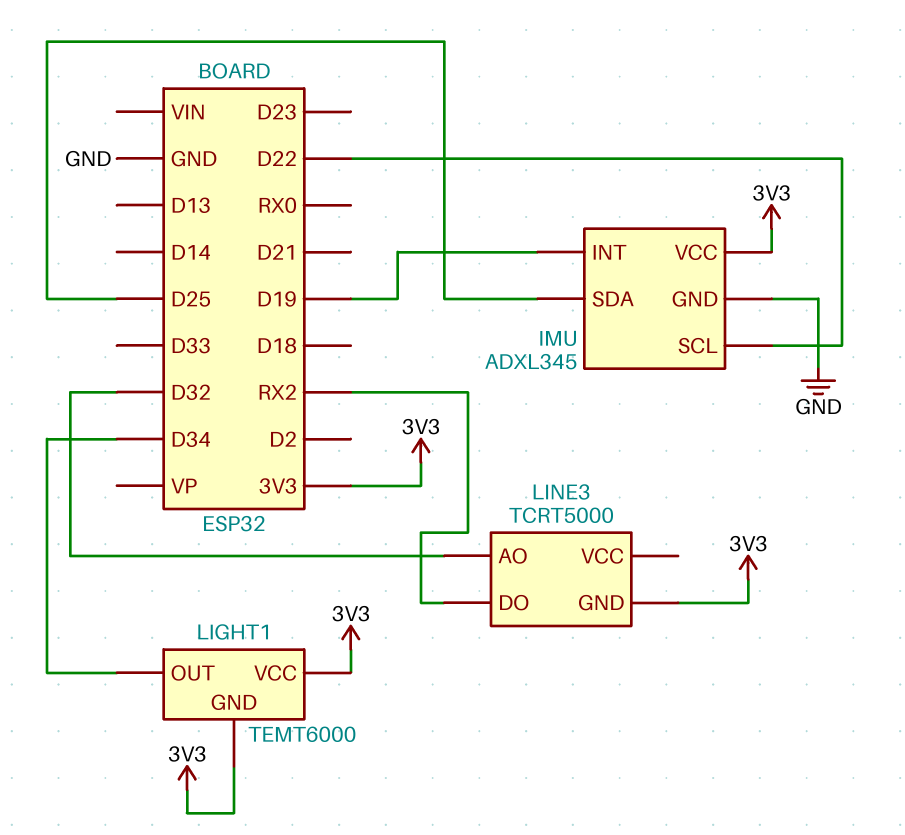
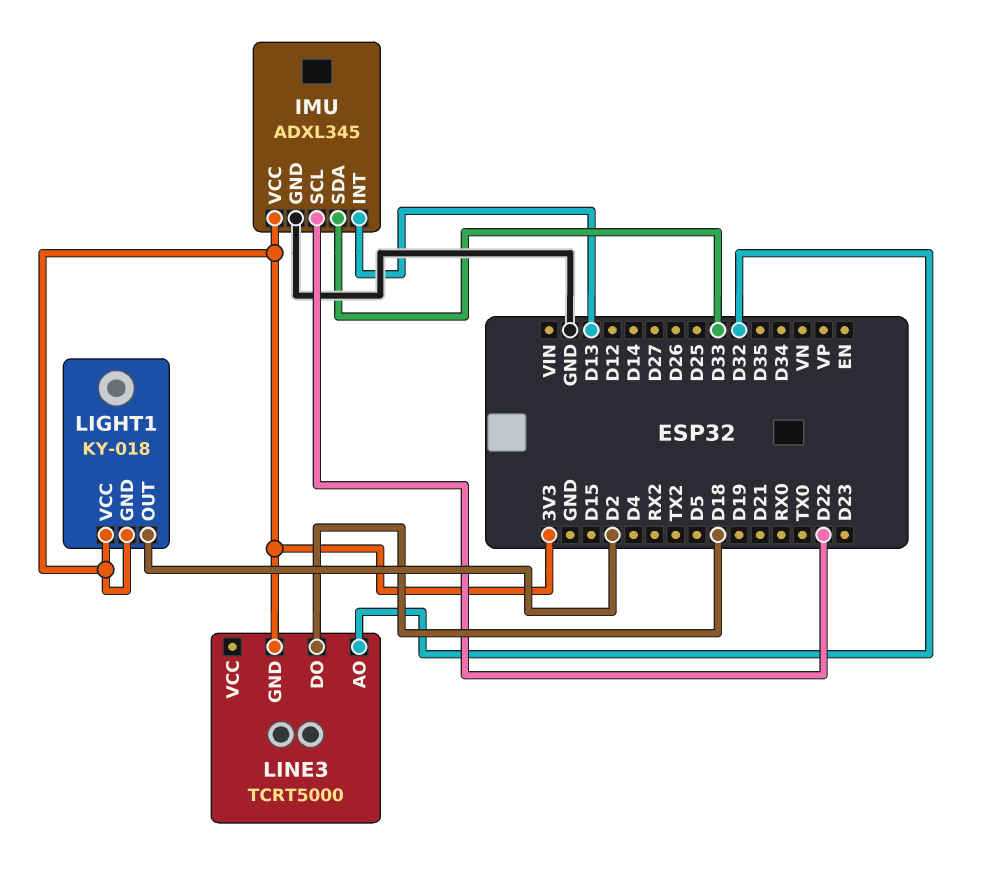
IMU pin INT: D19 -> D13
IMU pin SDA: D25 -> D33
LIGHT1: TEMT6000 -> KY-018
LIGHT1 pin OUT: D34 -> D2
LINE3 pin DO: RX2 -> D18

